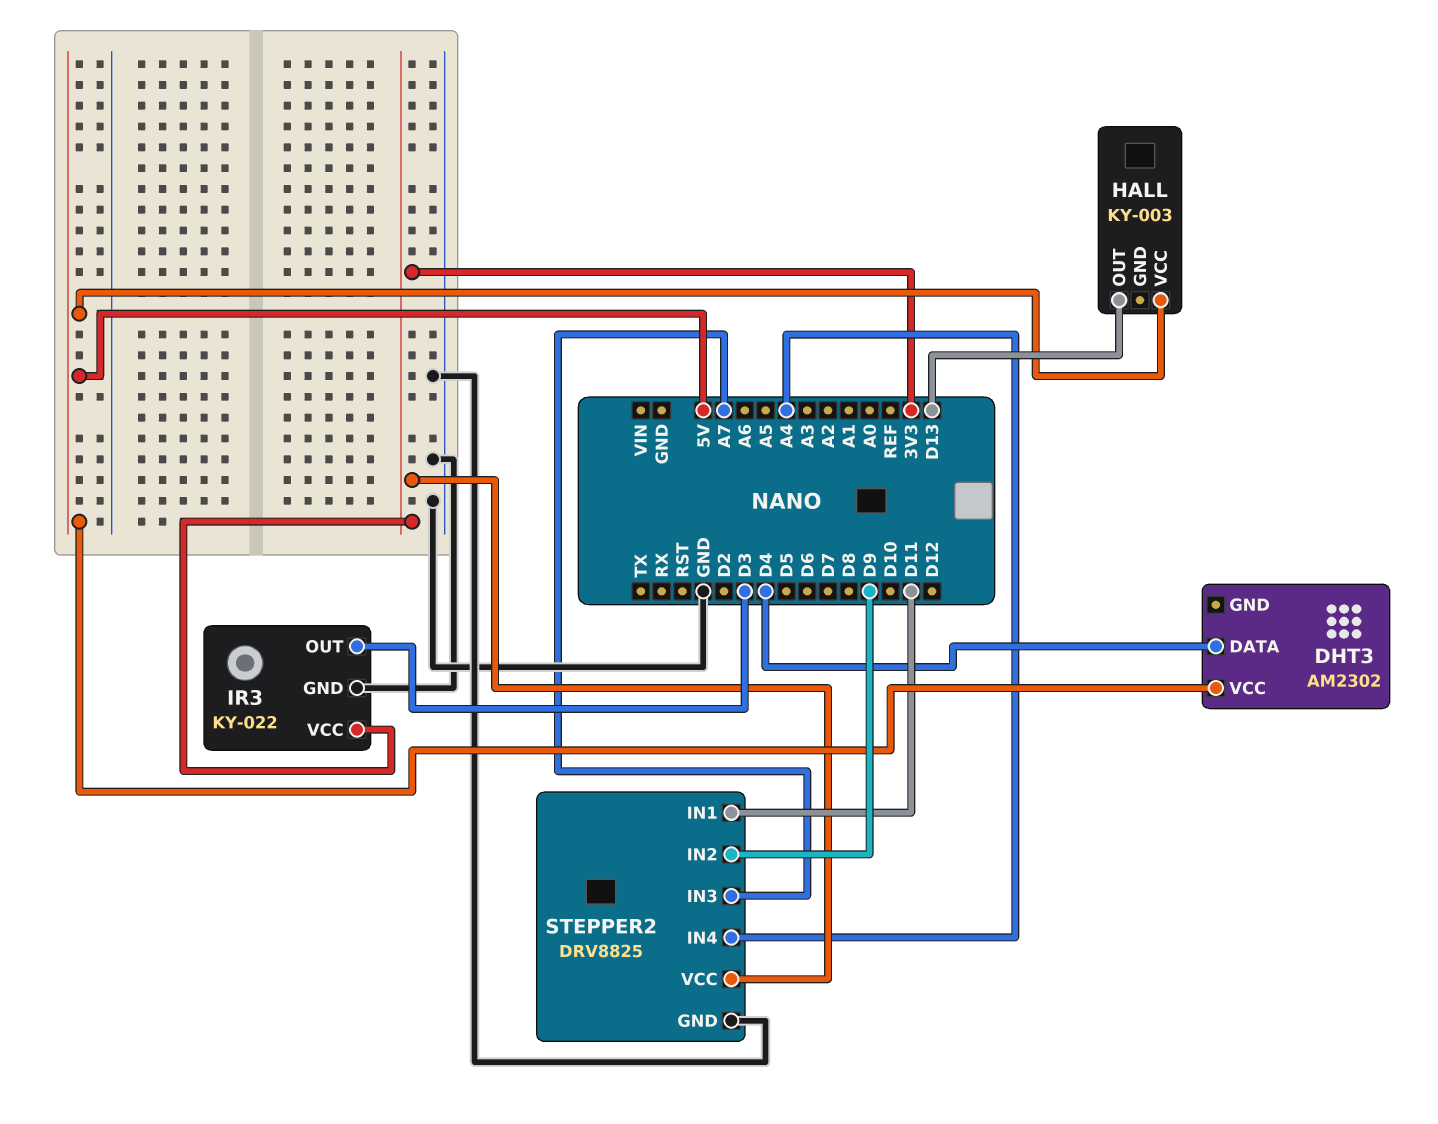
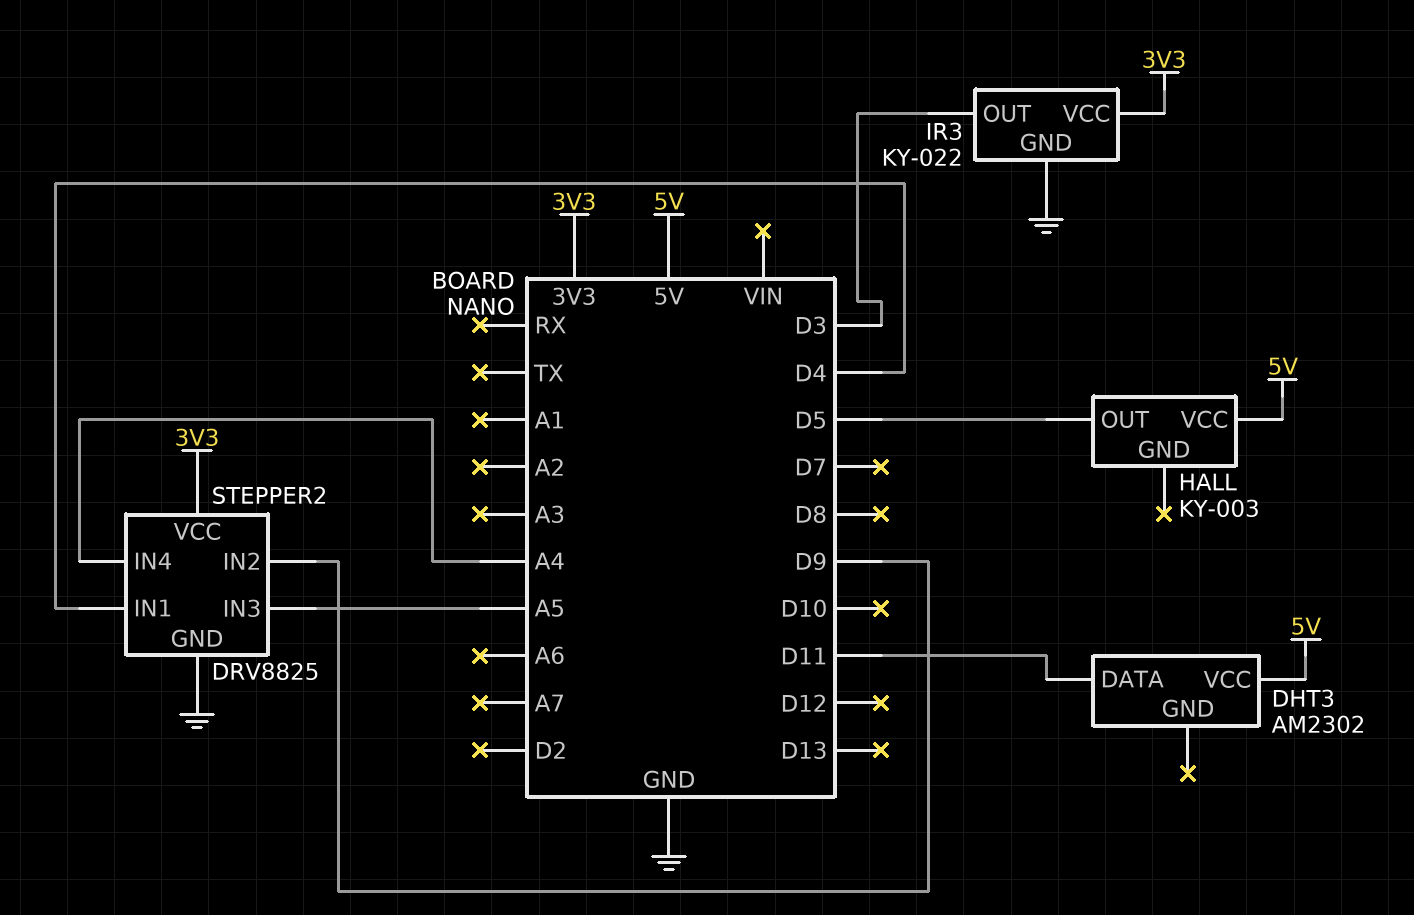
DHT3 pin DATA: D4 -> D11
HALL pin OUT: D13 -> D5
STEPPER2 pin IN1: D11 -> D4
STEPPER2 pin IN3: A7 -> A5

